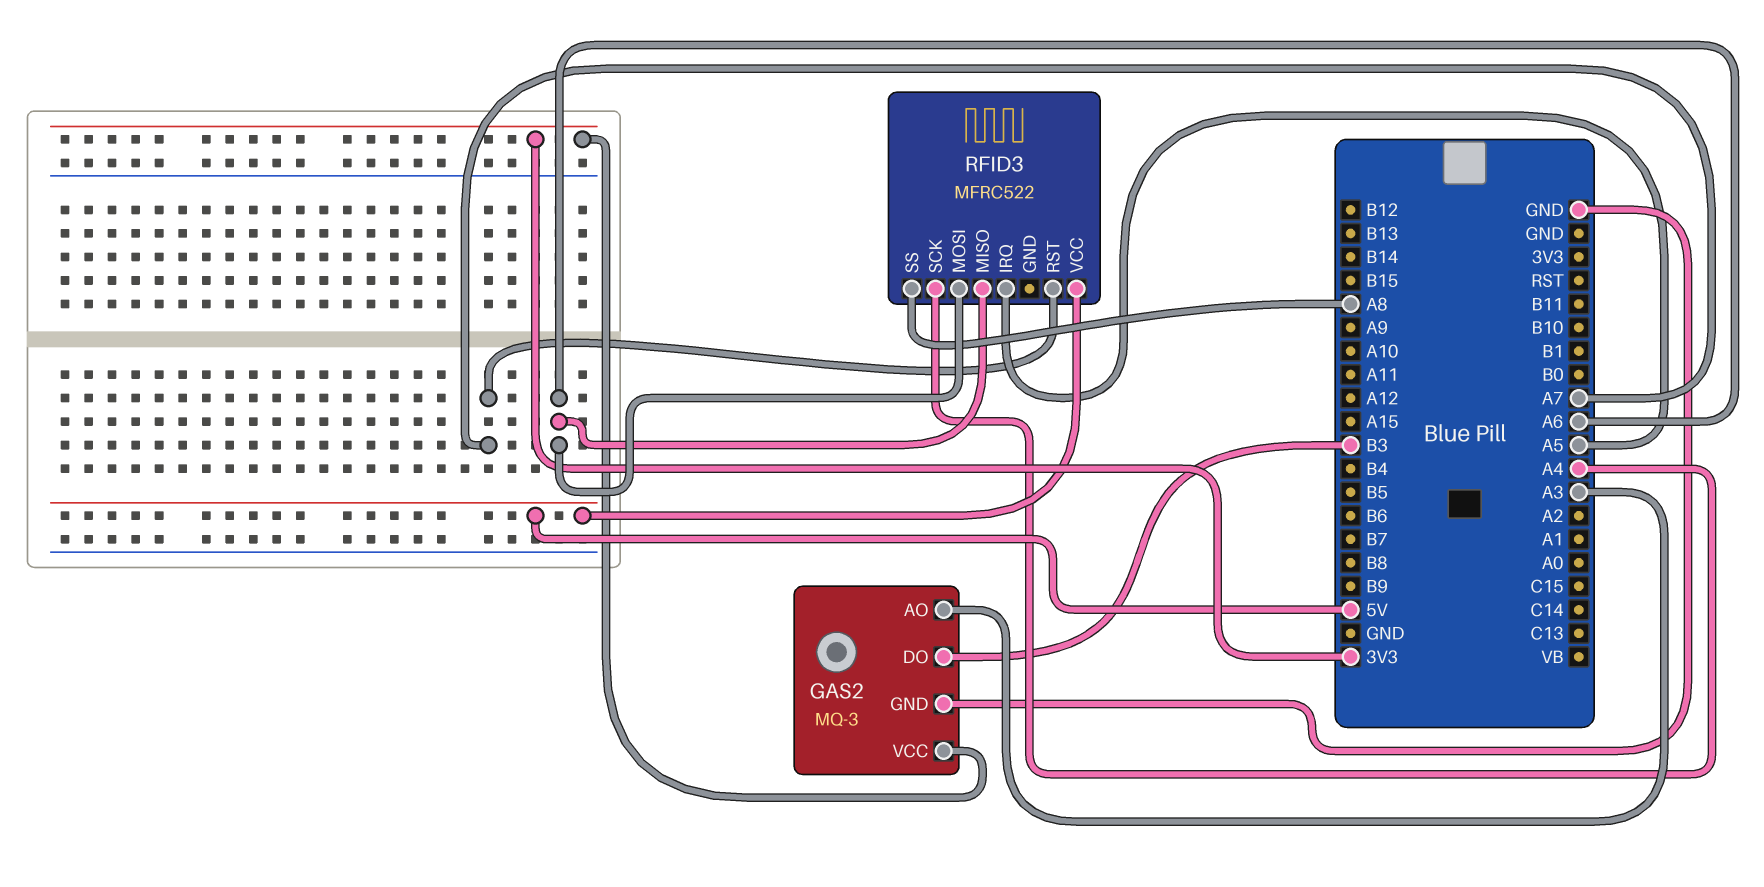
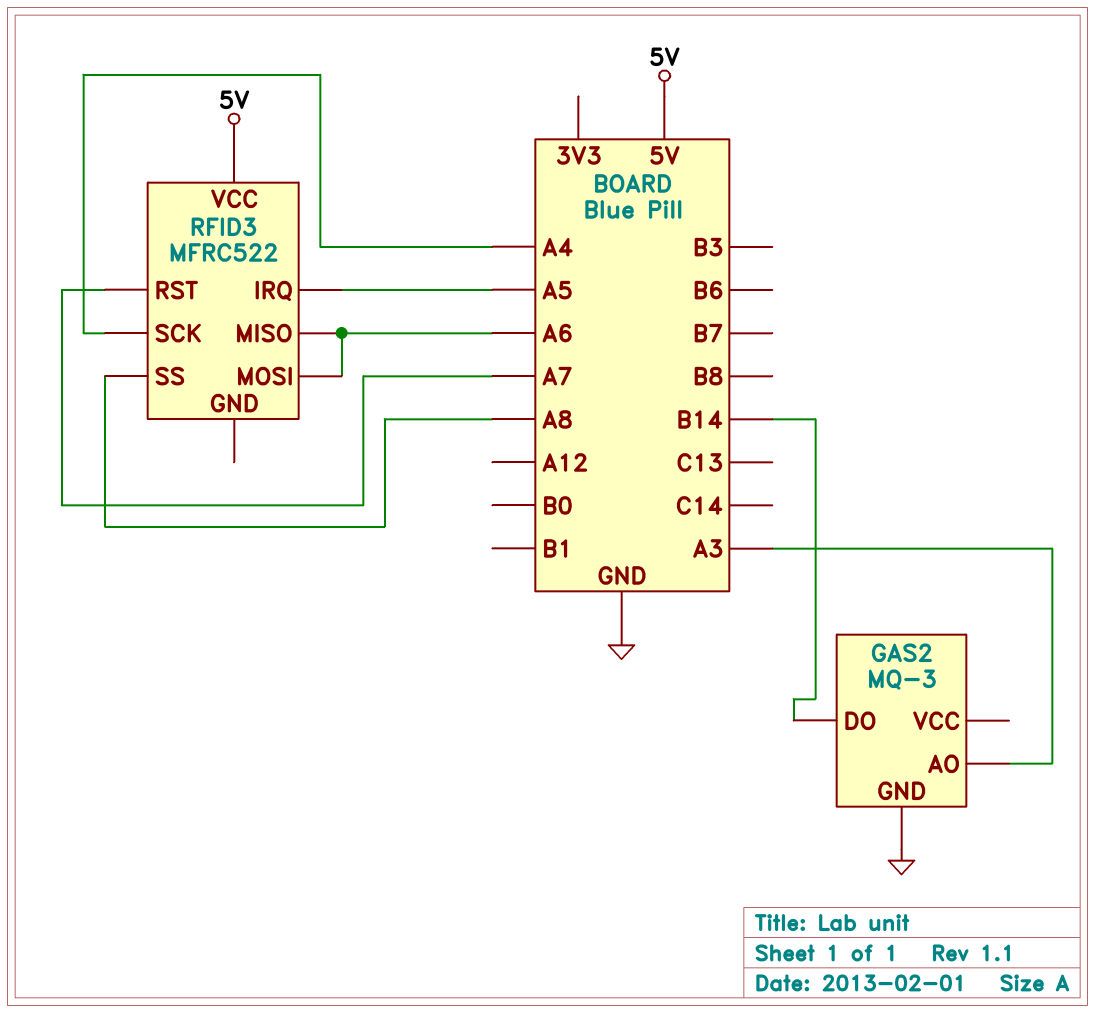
GAS2 pin DO: B3 -> B14
GAS2 pin VCC: 3V3 -> none

